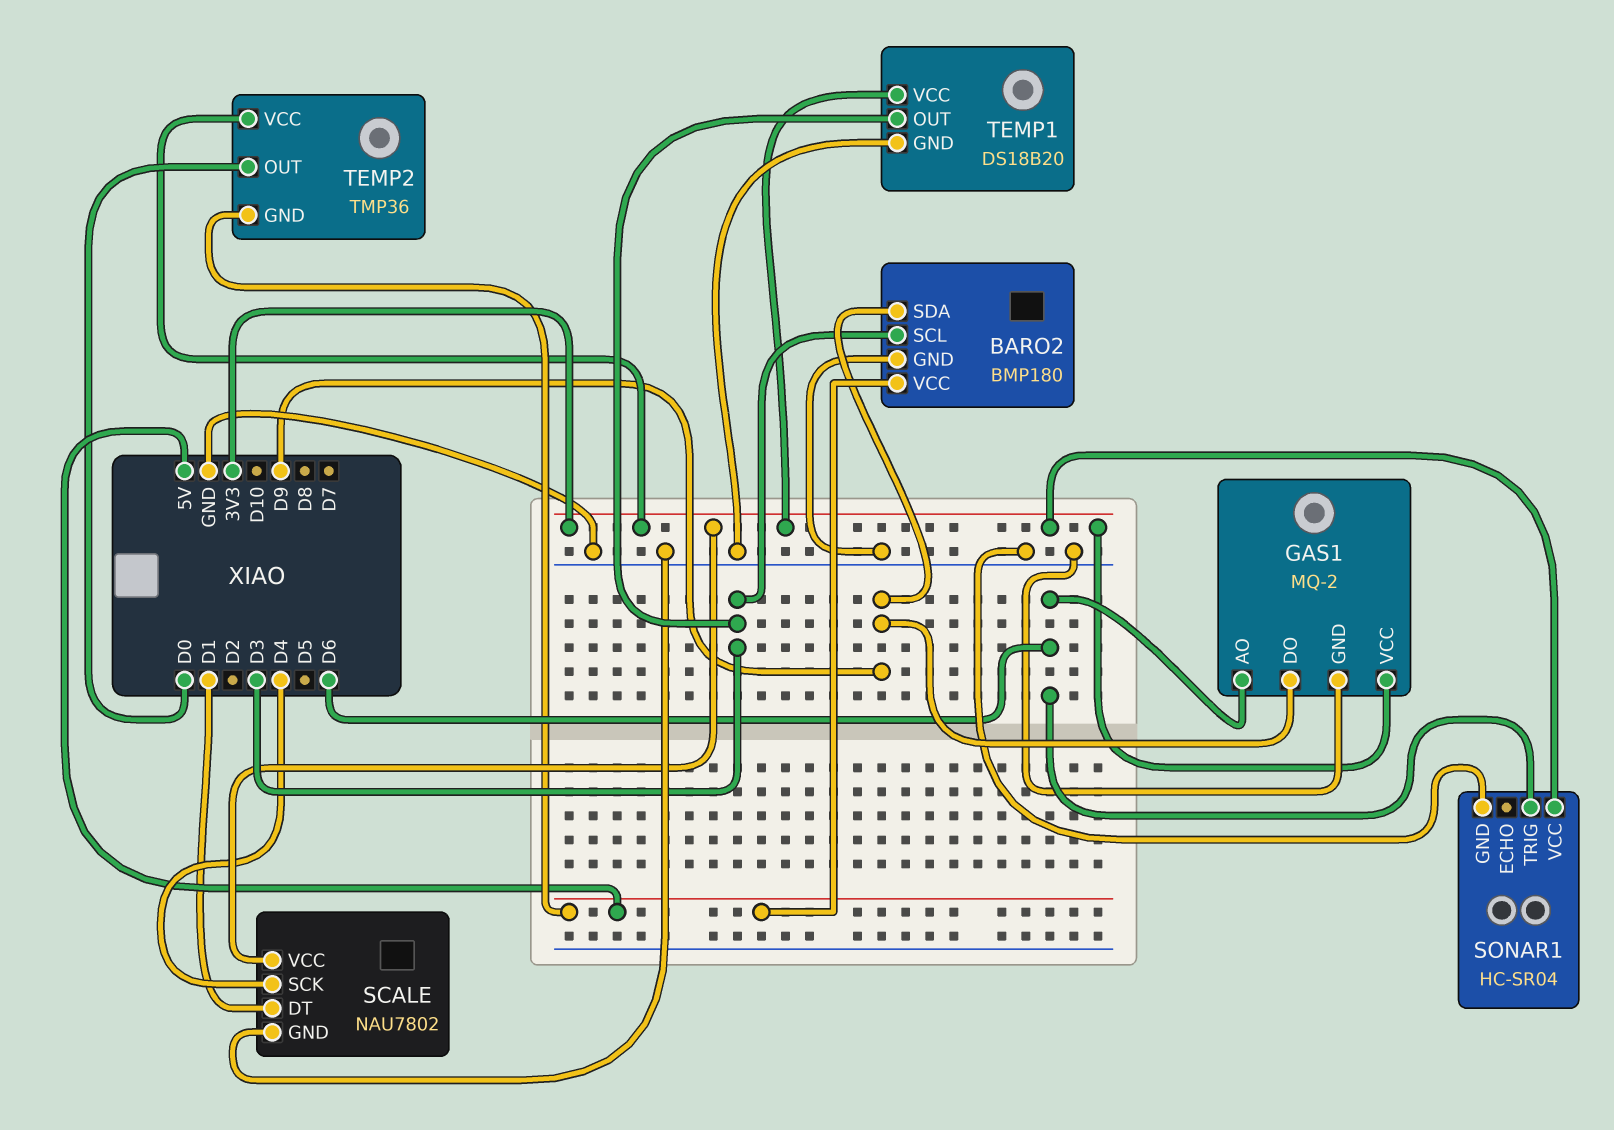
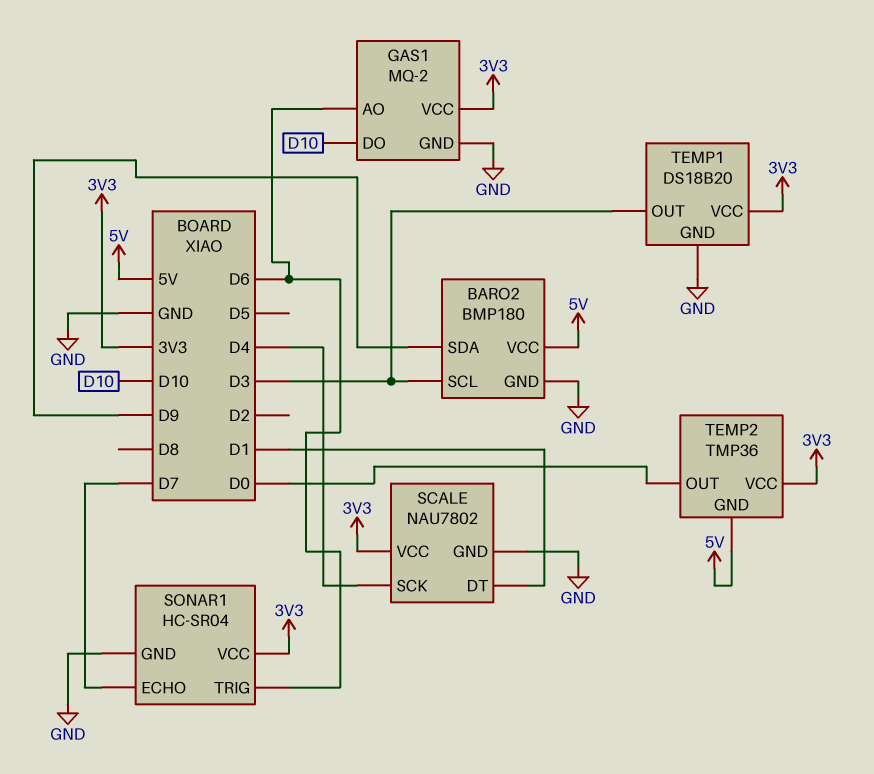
GAS1 pin DO: D9 -> D10
SONAR1 pin ECHO: none -> D7

